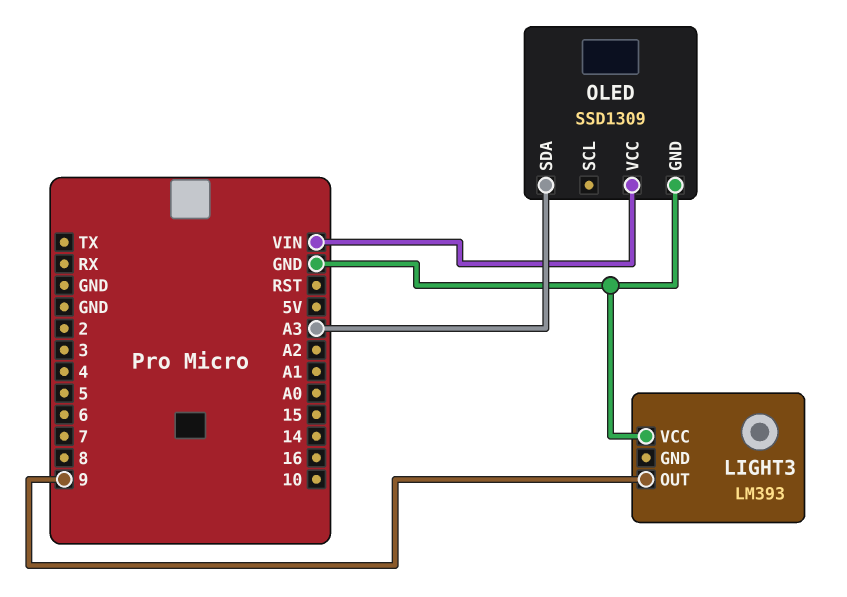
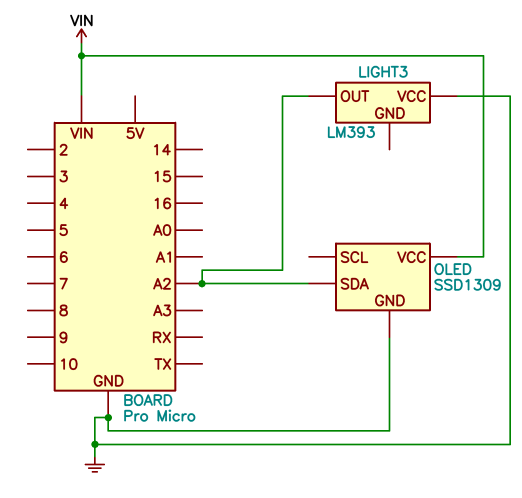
LIGHT3 pin OUT: 9 -> A2
OLED pin SDA: A3 -> A2

